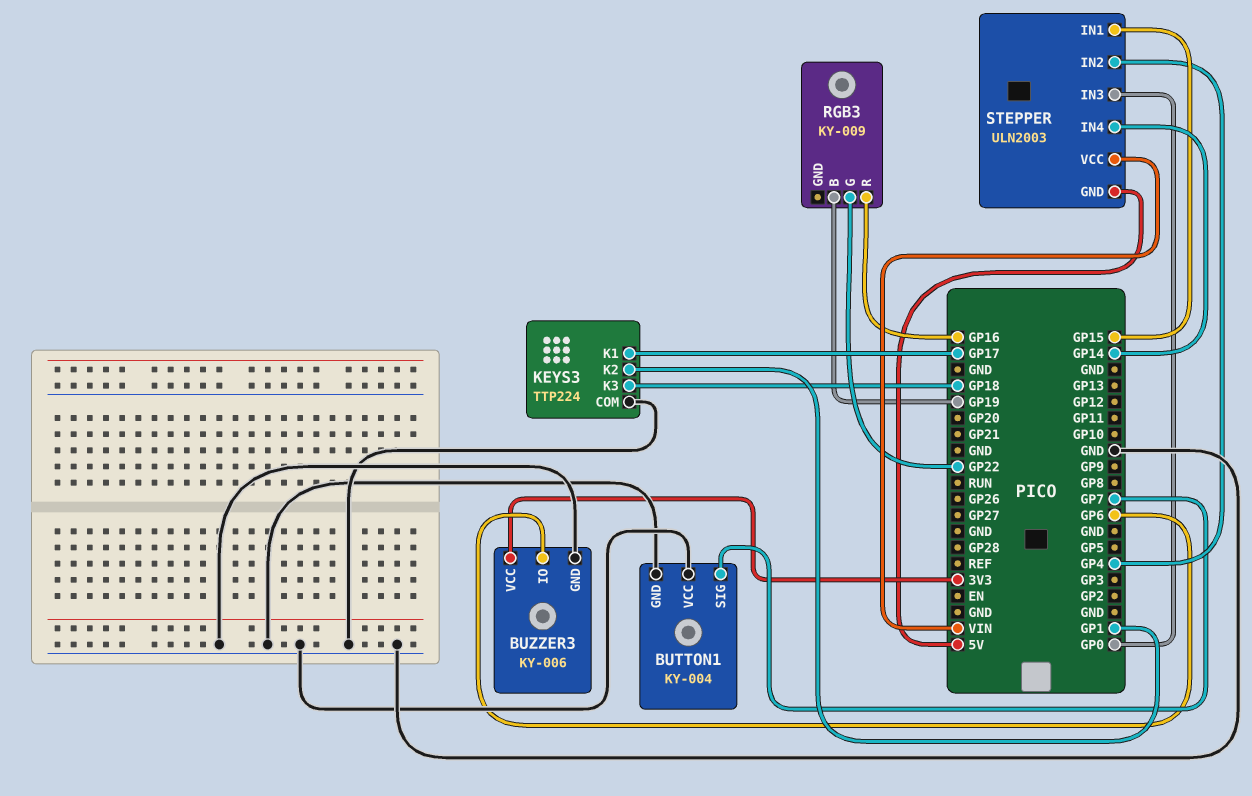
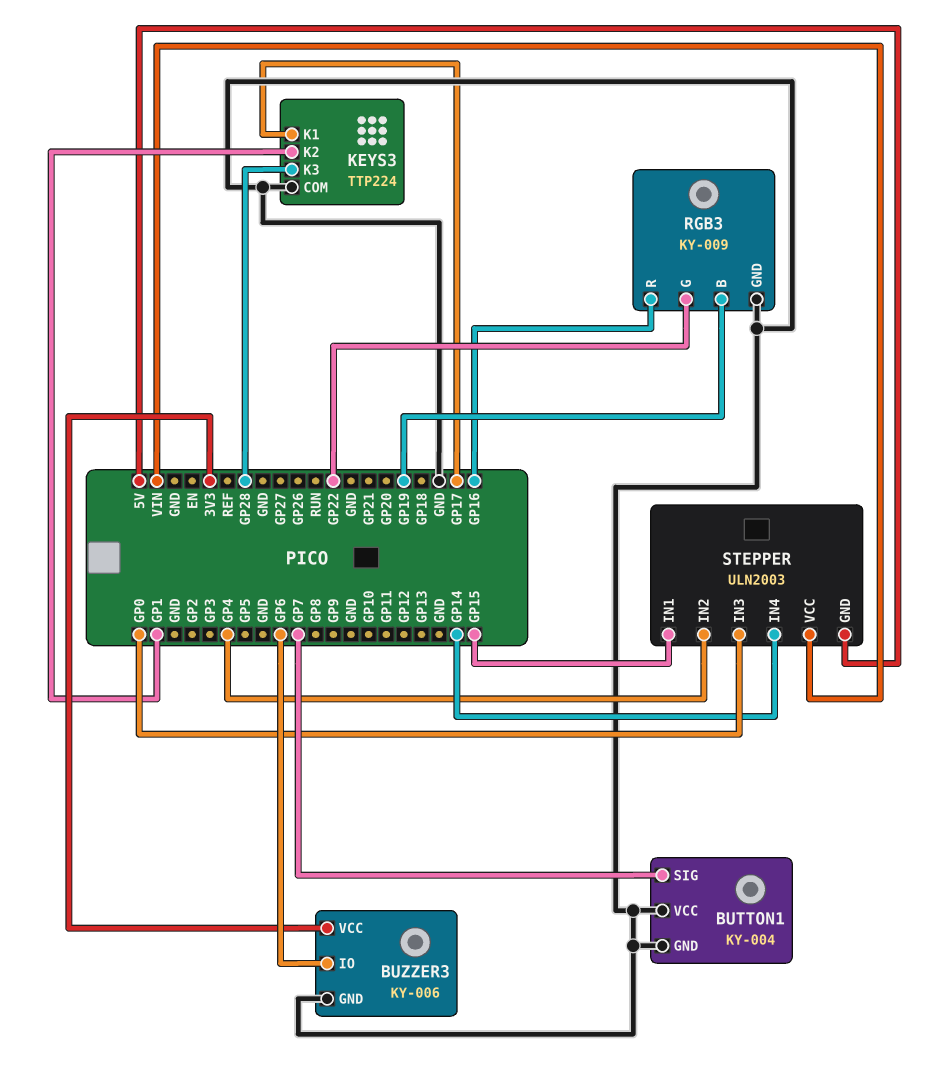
KEYS3 pin K3: GP18 -> GP28
RGB3 pin GND: none -> GND

